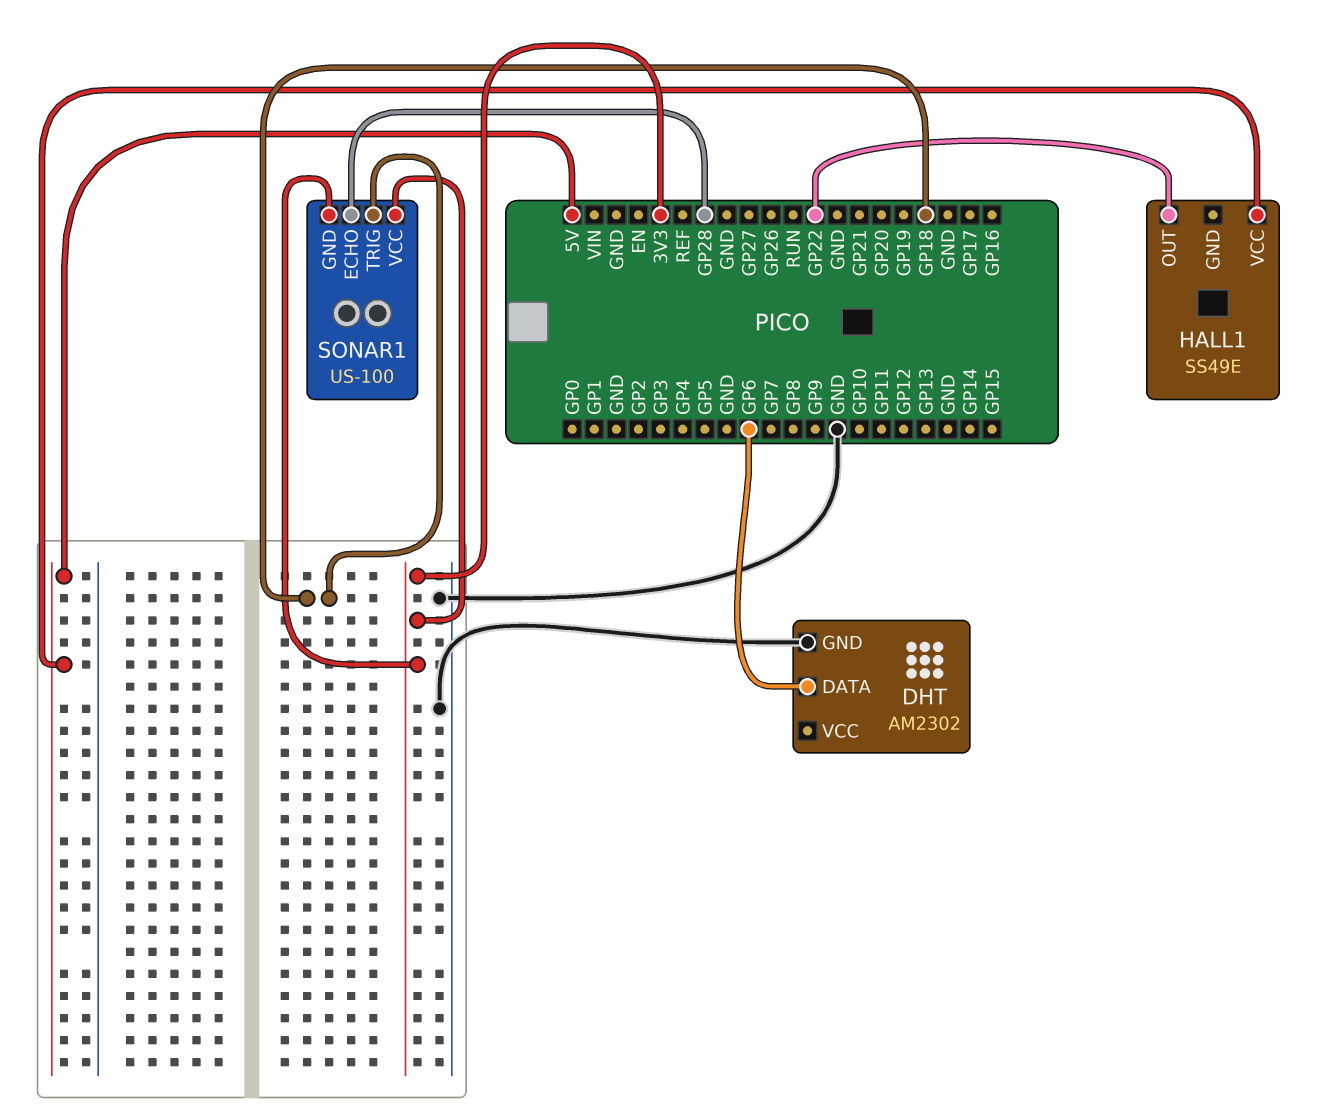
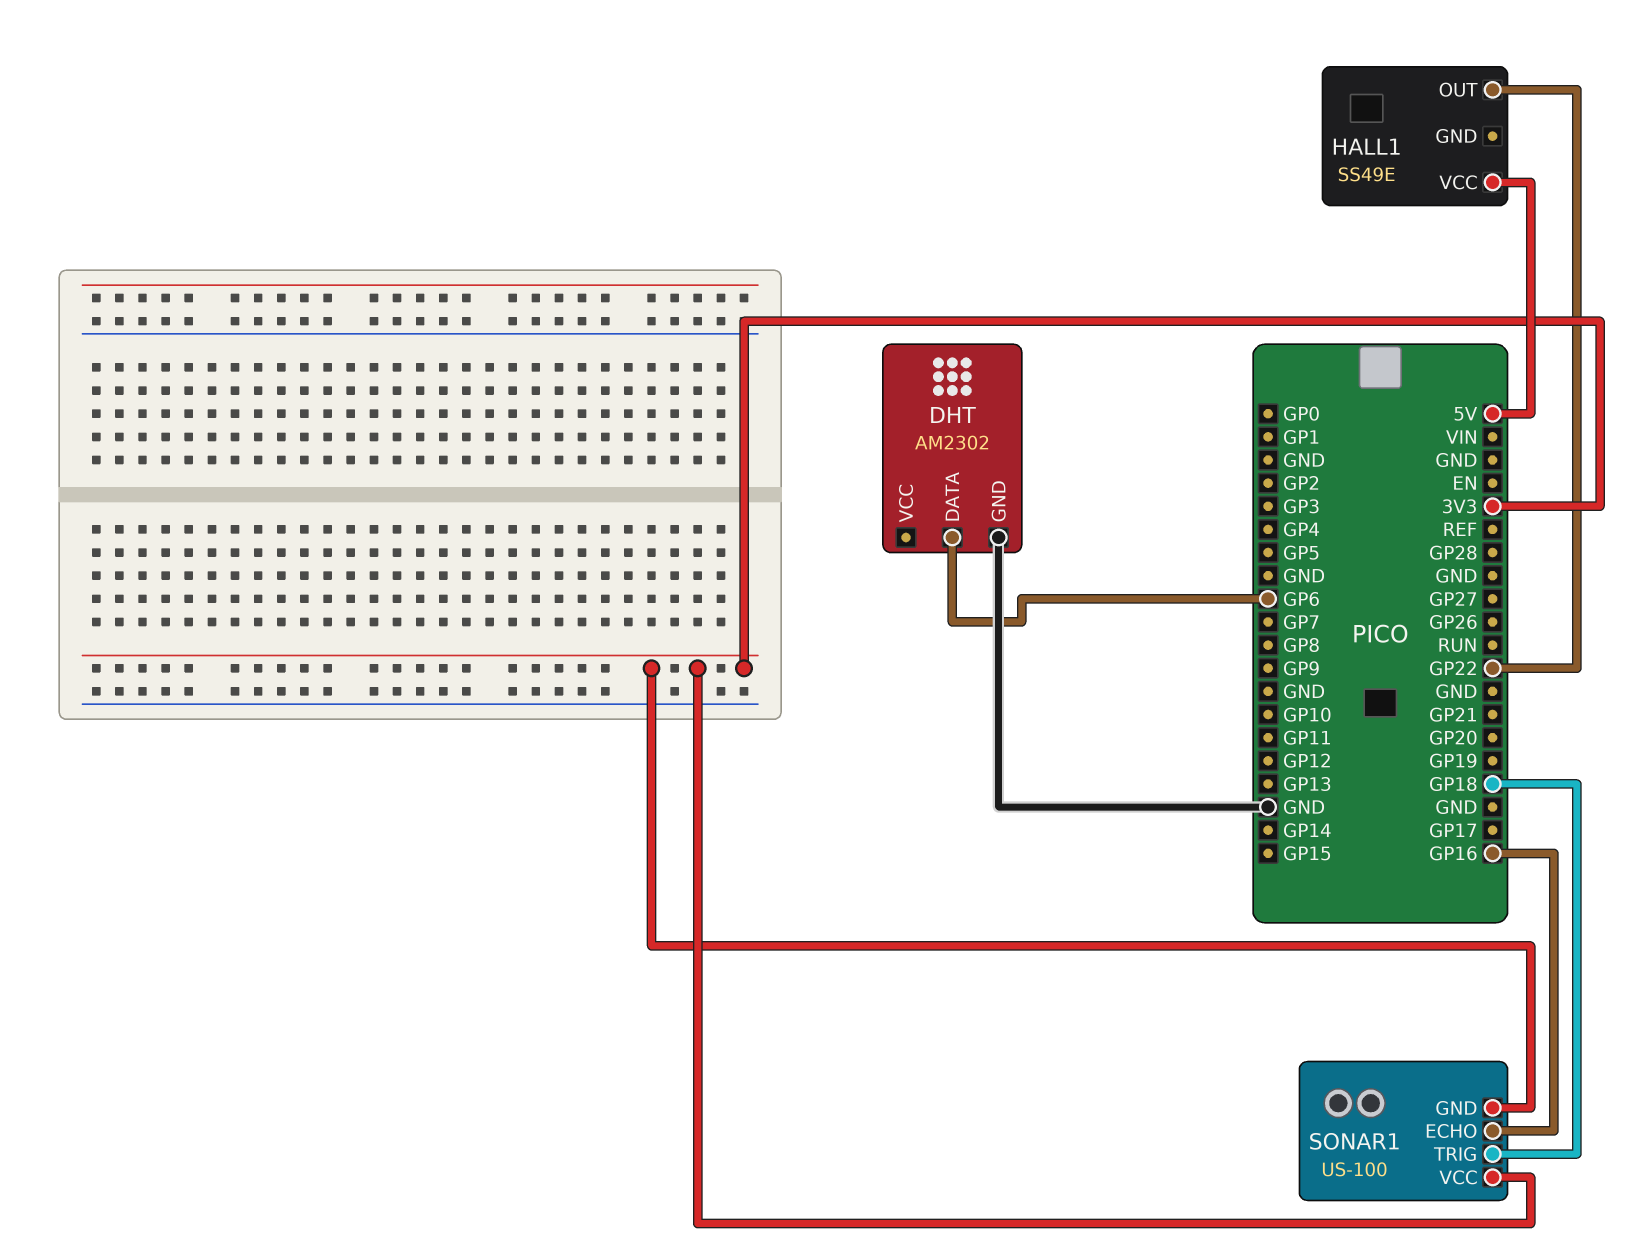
SONAR1 pin ECHO: GP28 -> GP16

